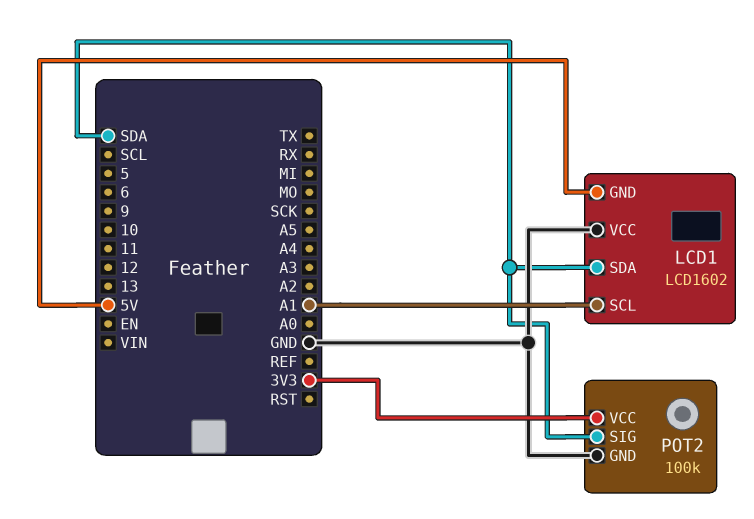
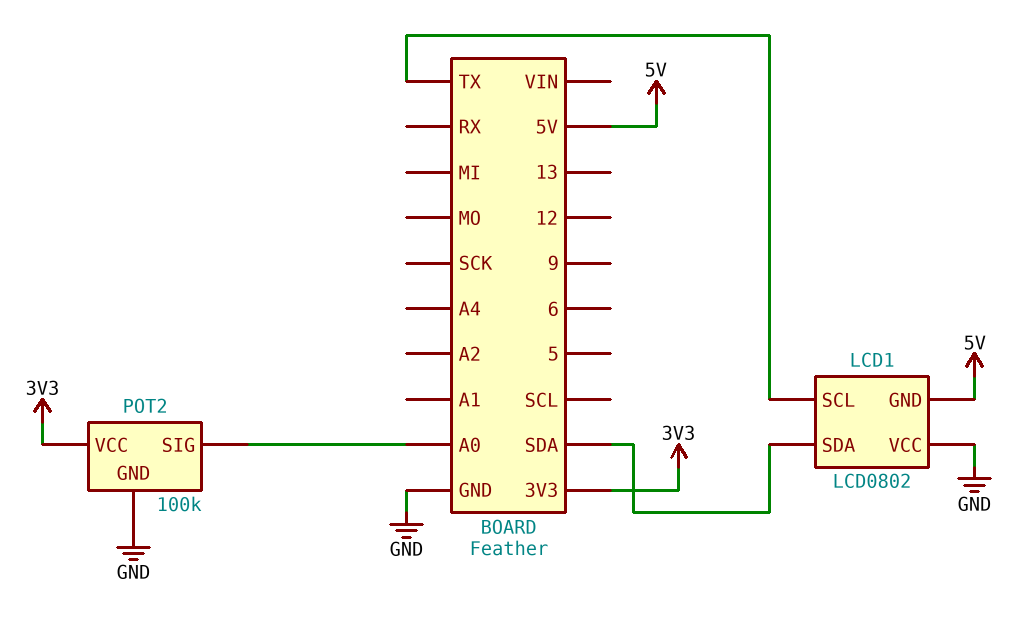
LCD1: LCD1602 -> LCD0802
LCD1 pin SCL: A1 -> TX
POT2 pin SIG: SDA -> A0

